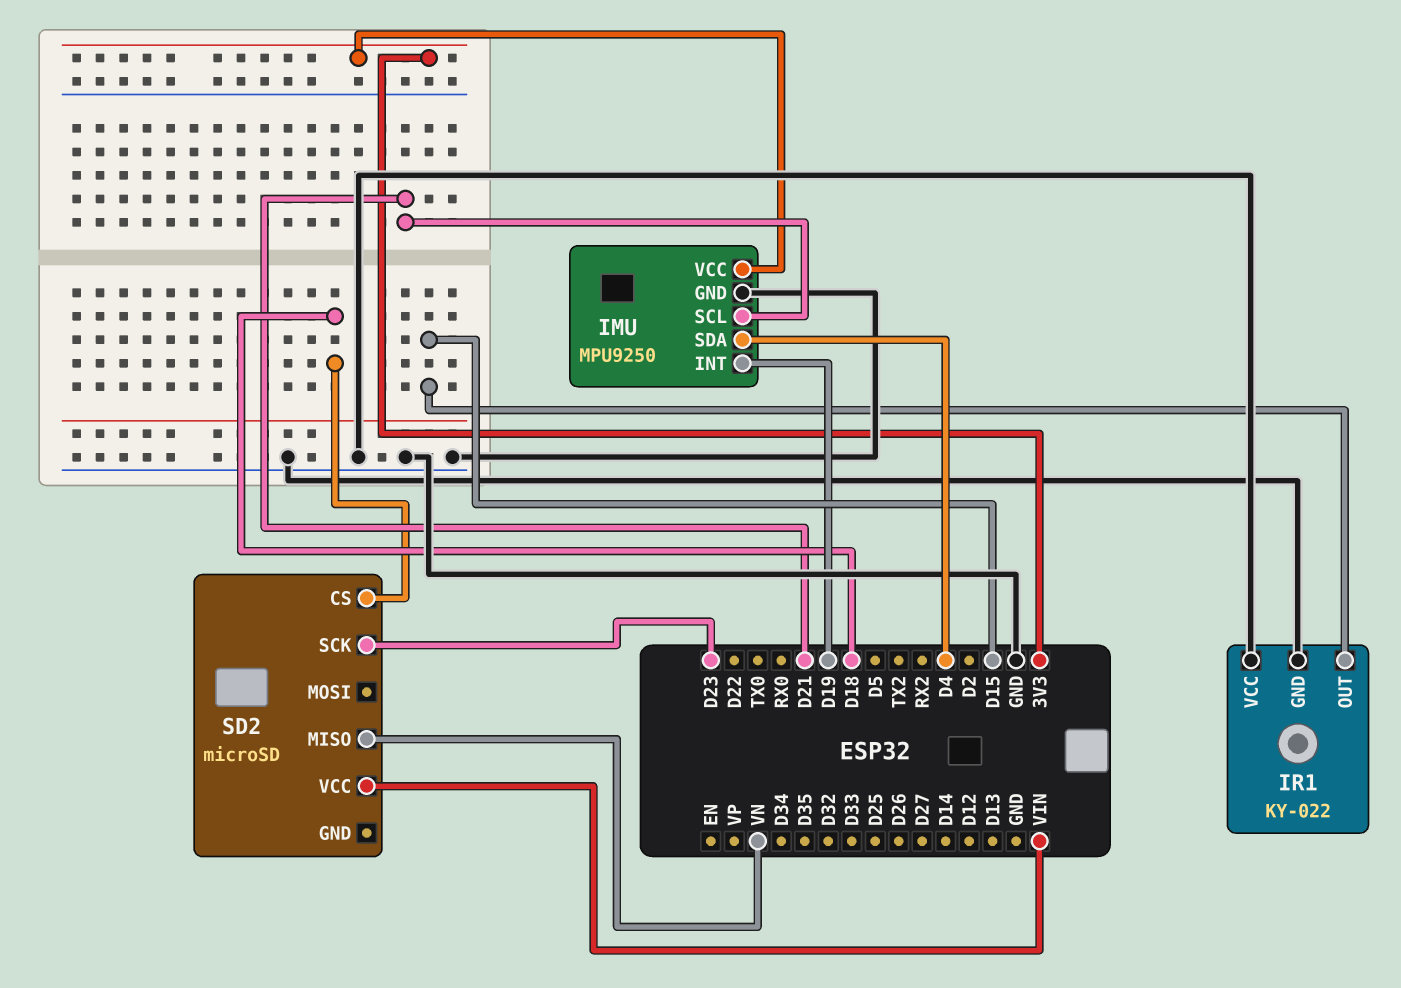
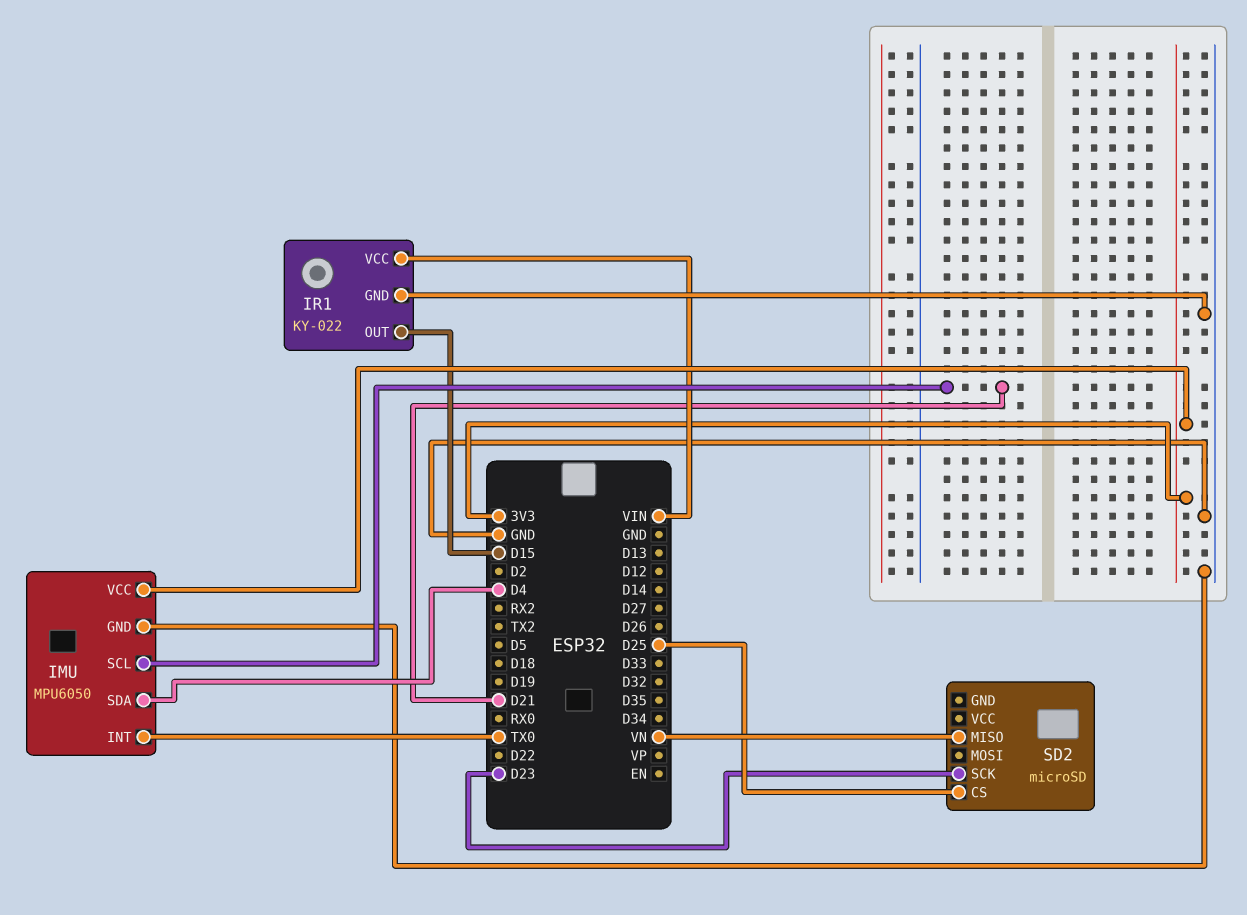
IMU: MPU9250 -> MPU6050
IMU pin INT: D19 -> TX0
IR1 pin VCC: GND -> VIN
SD2 pin CS: D18 -> D25
SD2 pin VCC: VIN -> none

